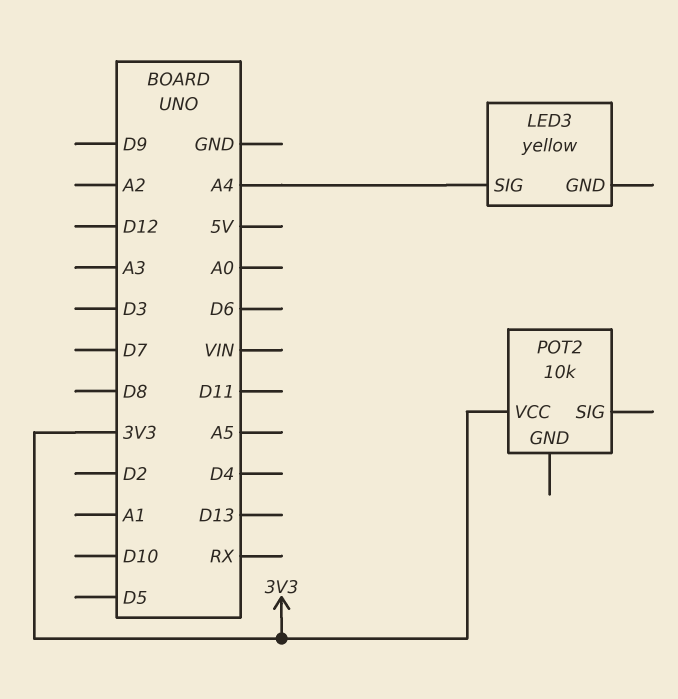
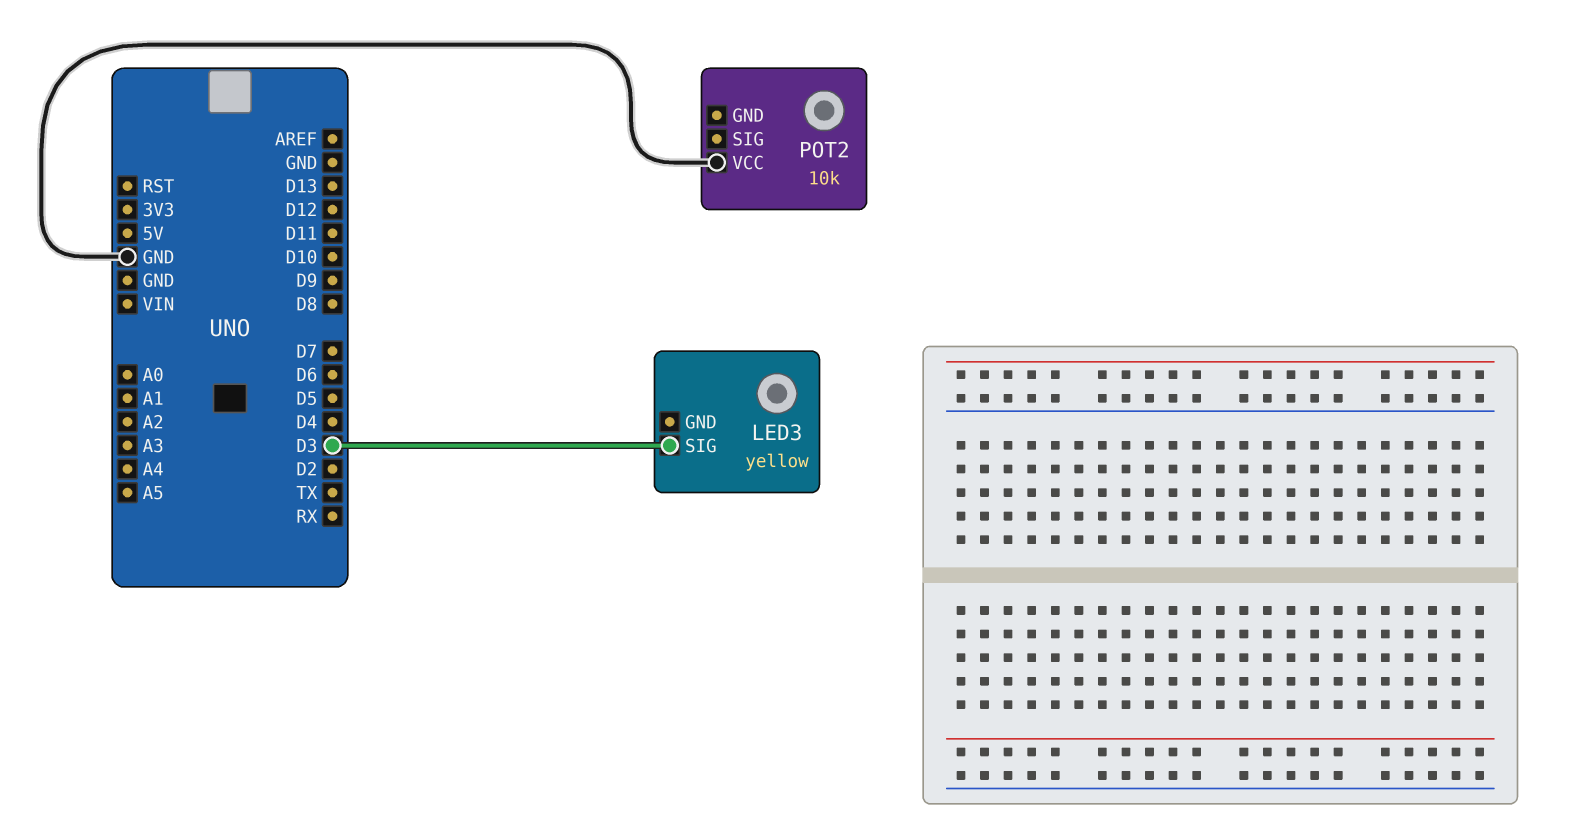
LED3 pin SIG: A4 -> D3
POT2 pin VCC: 3V3 -> GND

